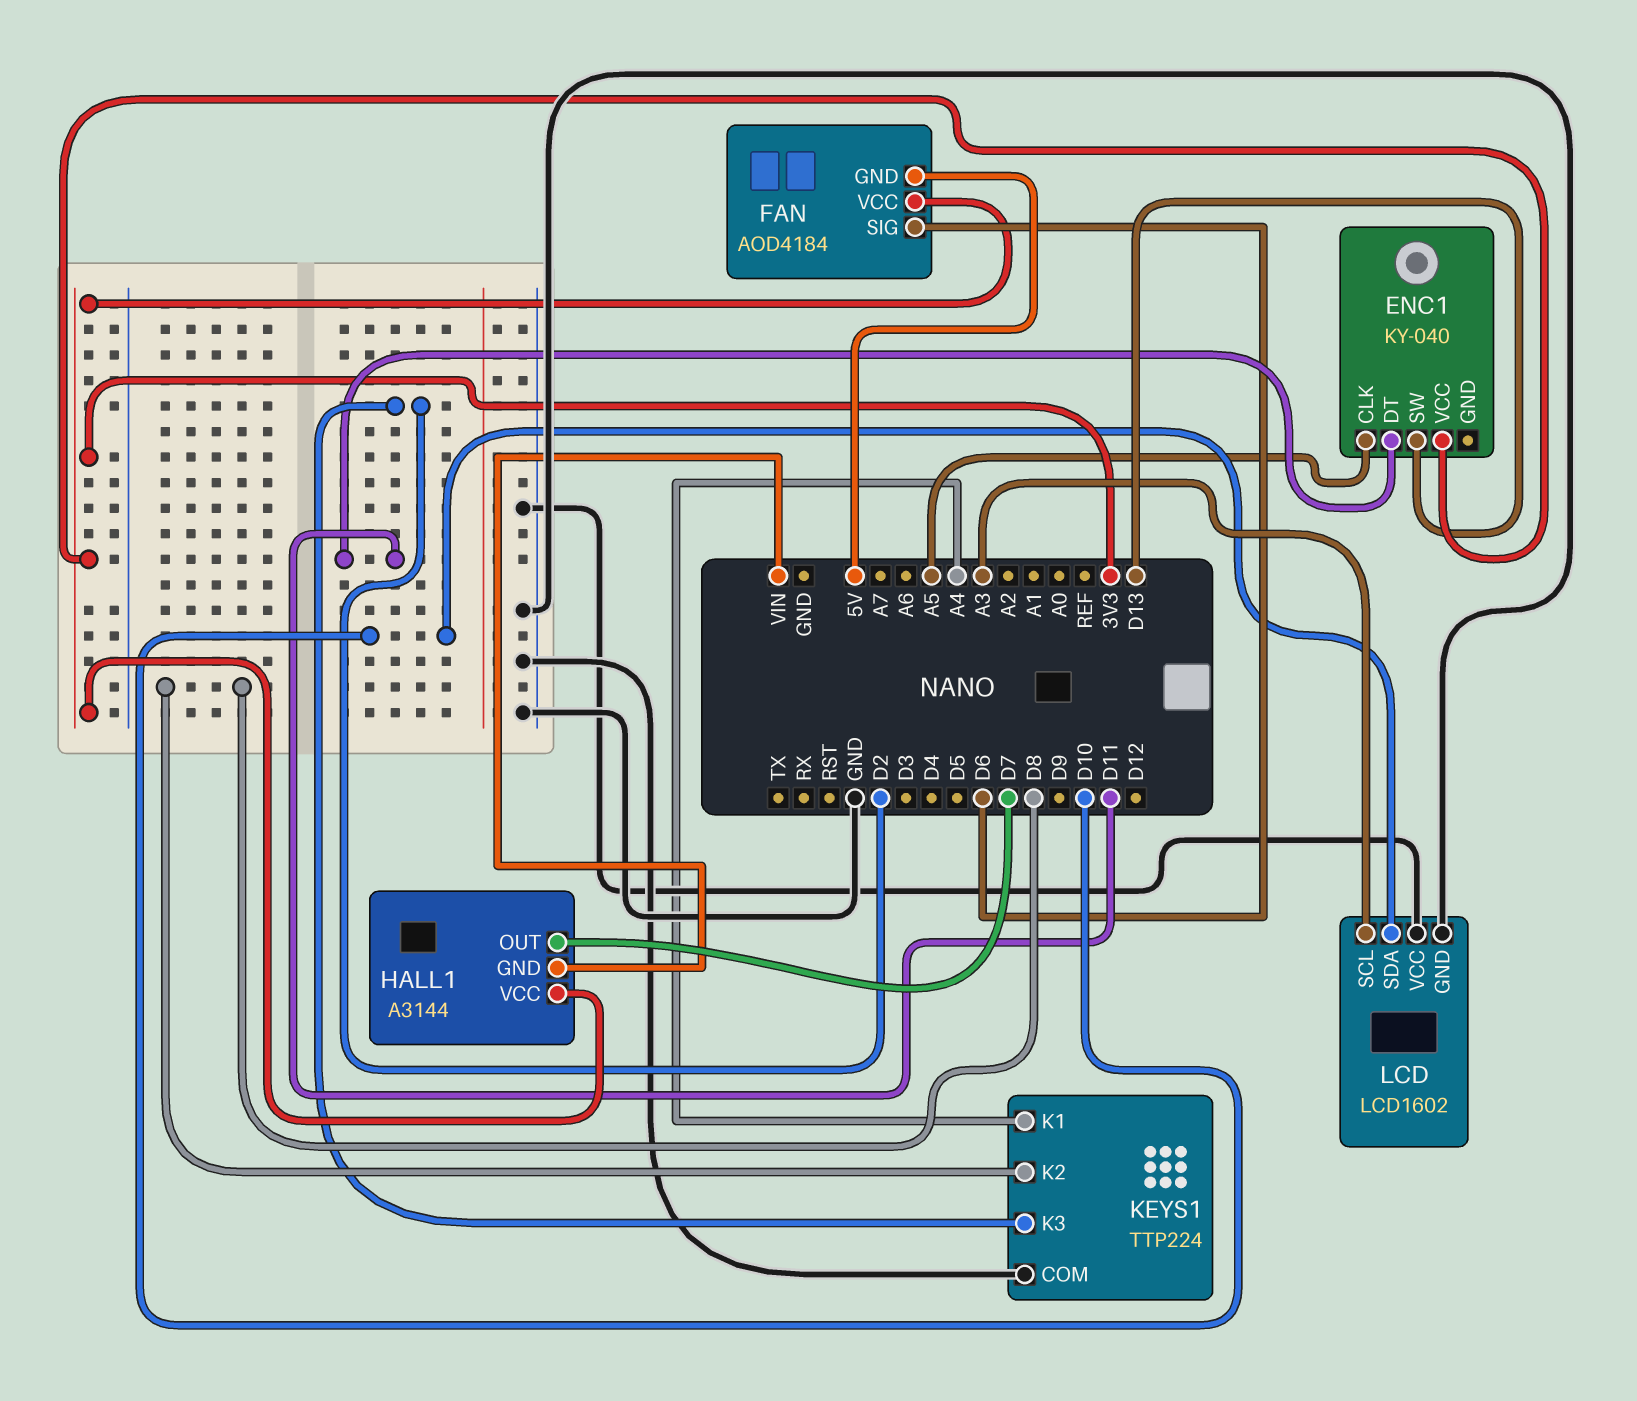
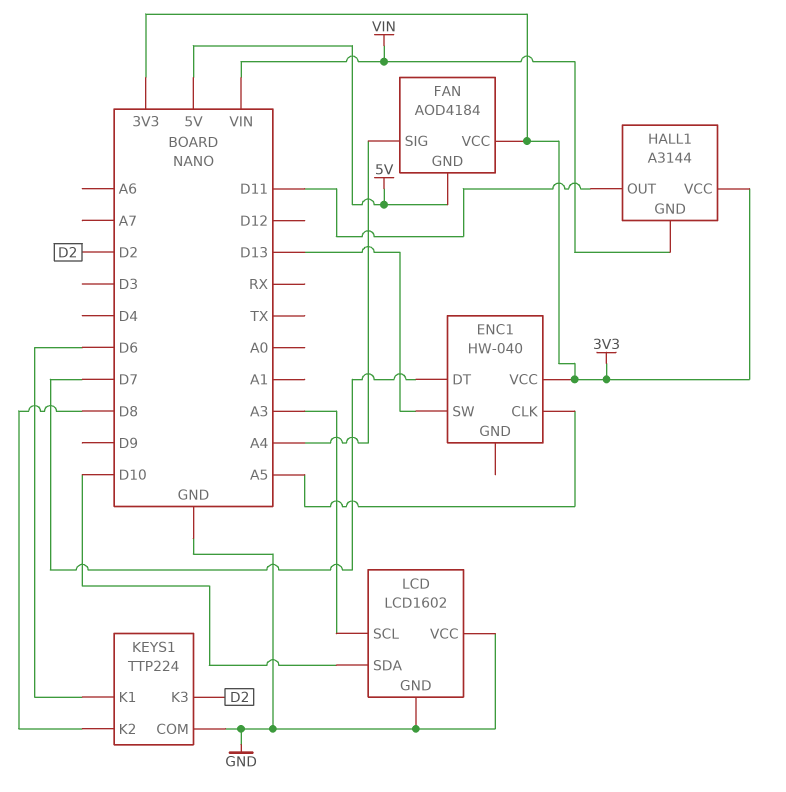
ENC1: KY-040 -> HW-040
ENC1 pin DT: D11 -> D7
FAN pin SIG: D6 -> A4
HALL1 pin OUT: D7 -> D11
KEYS1 pin K1: A4 -> D6

